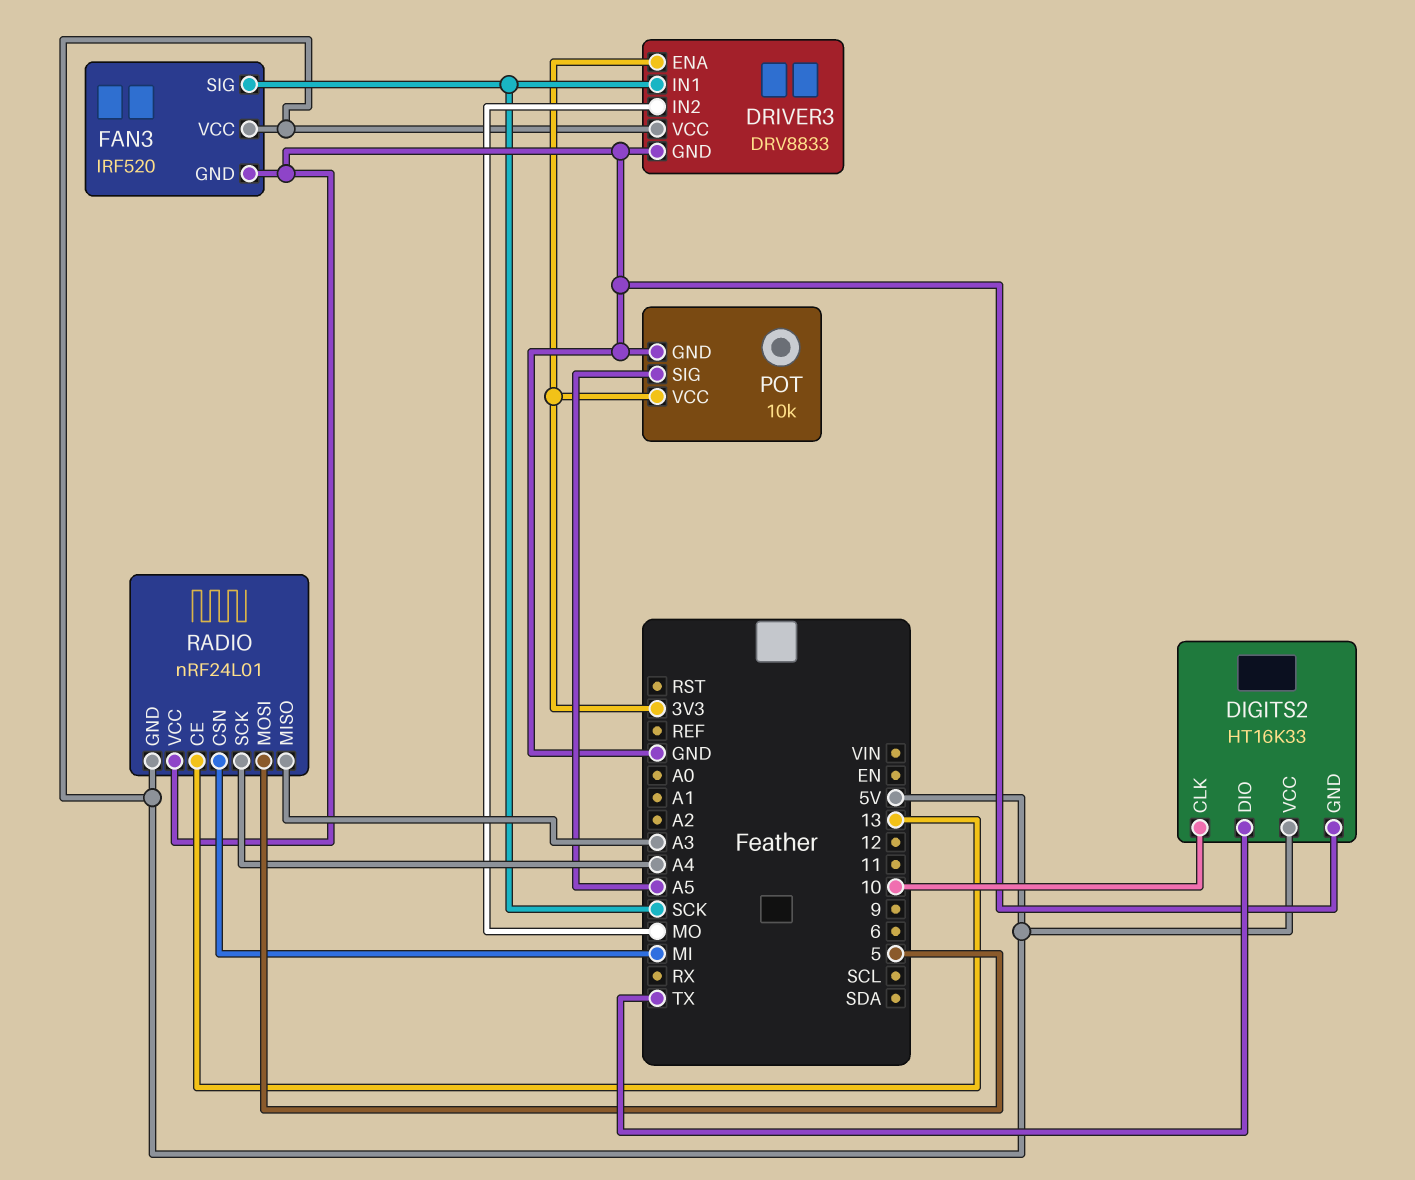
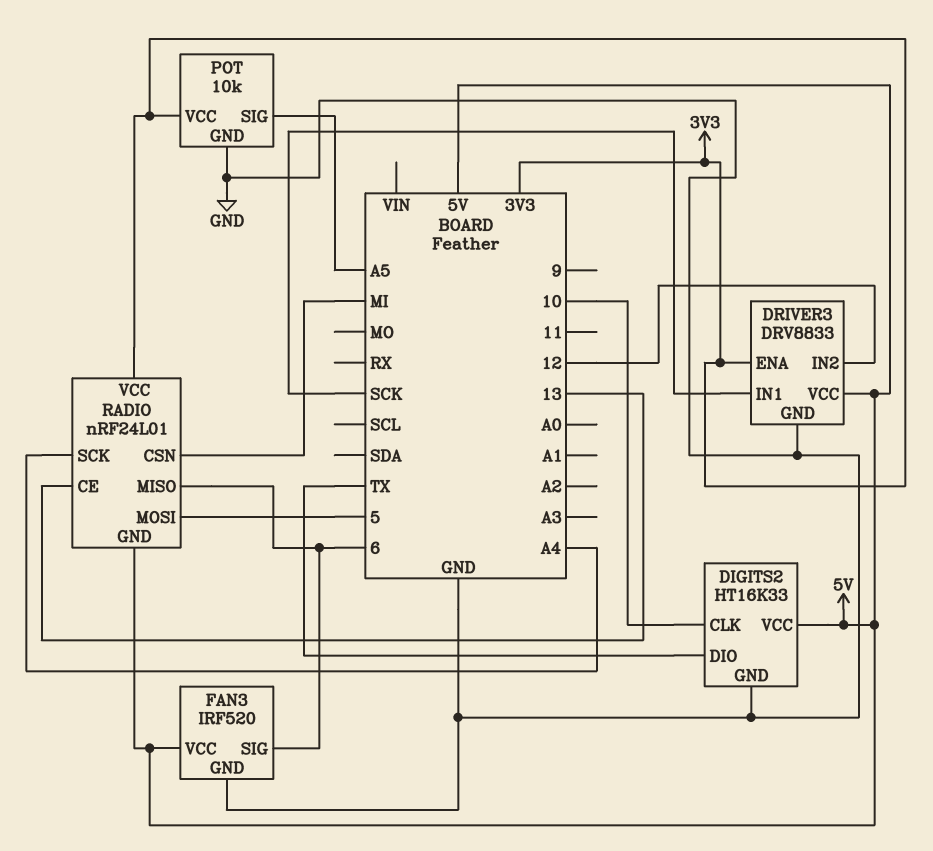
DRIVER3 pin IN2: MO -> 12
FAN3 pin SIG: SCK -> 6
RADIO pin MISO: A3 -> 6
RADIO pin VCC: GND -> 3V3

